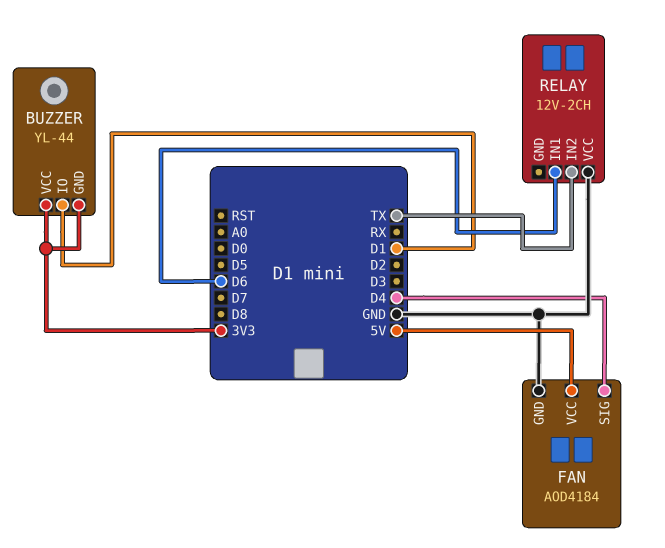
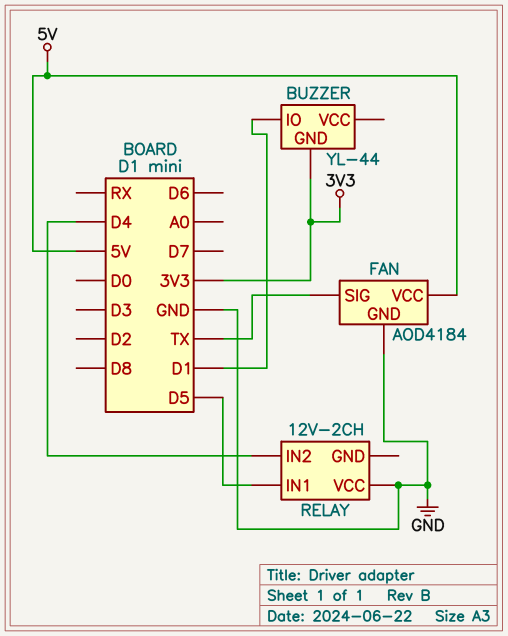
BUZZER pin VCC: 3V3 -> none
FAN pin SIG: D4 -> TX
RELAY pin IN1: D6 -> D5
RELAY pin IN2: TX -> D4

